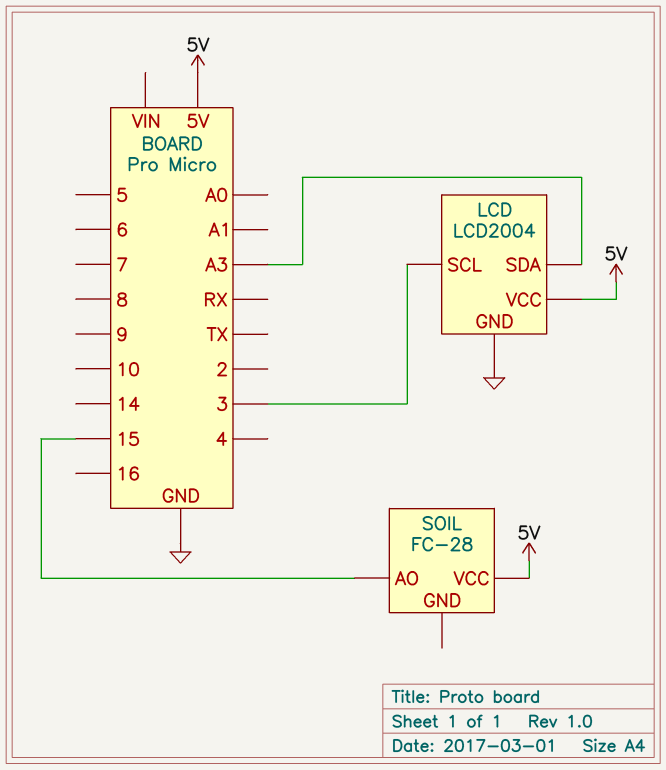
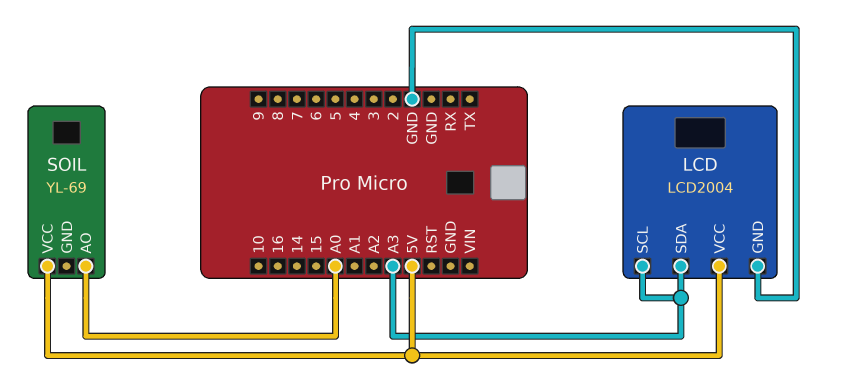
LCD pin SCL: 3 -> A3
SOIL: FC-28 -> YL-69
SOIL pin AO: 15 -> A0

